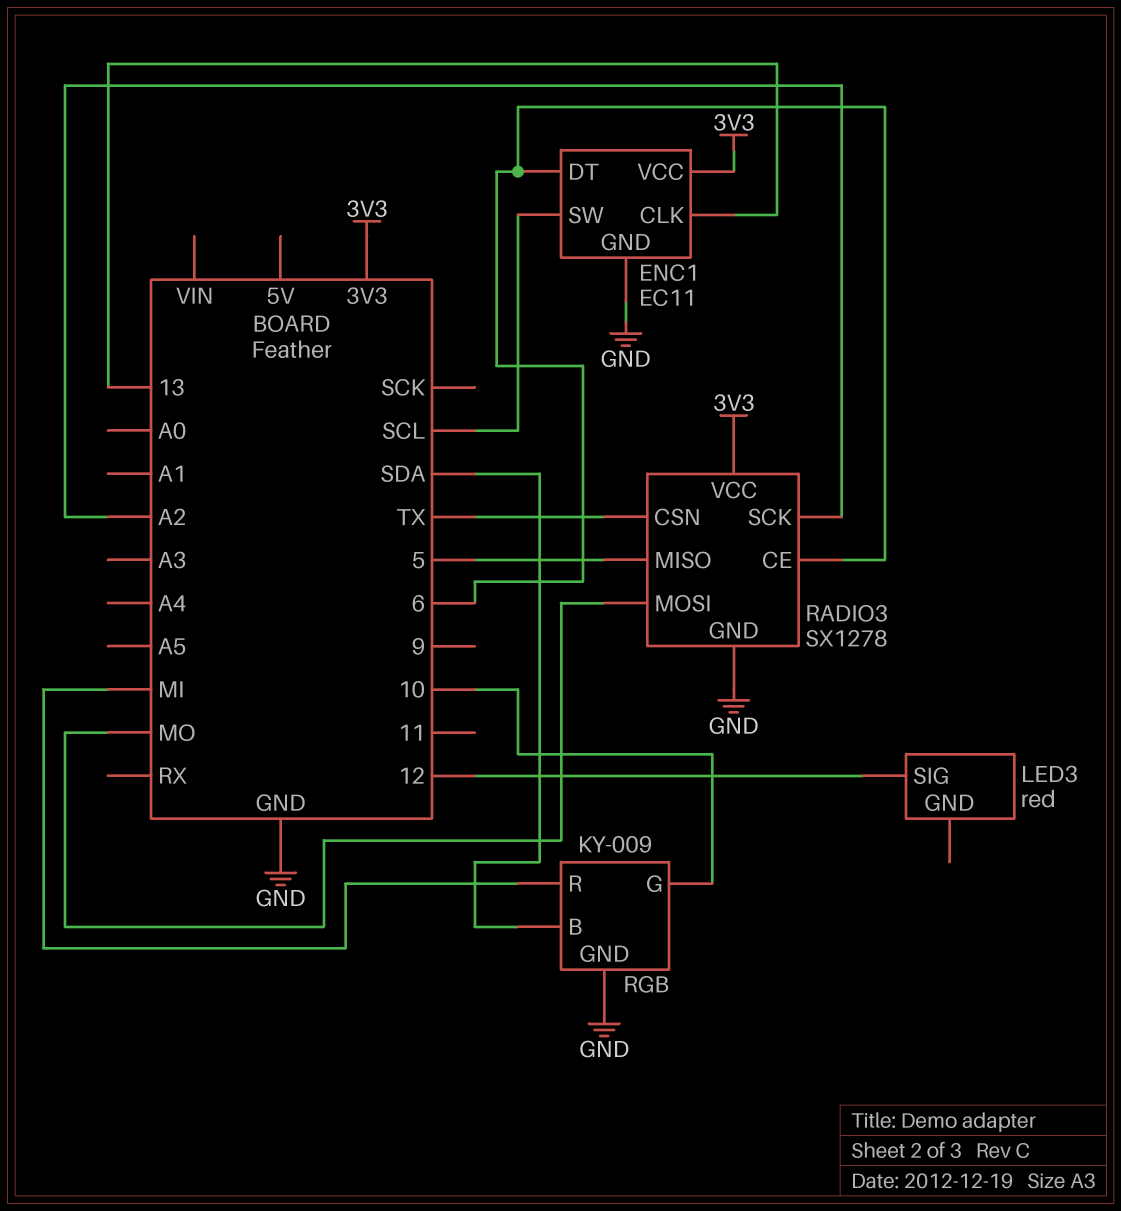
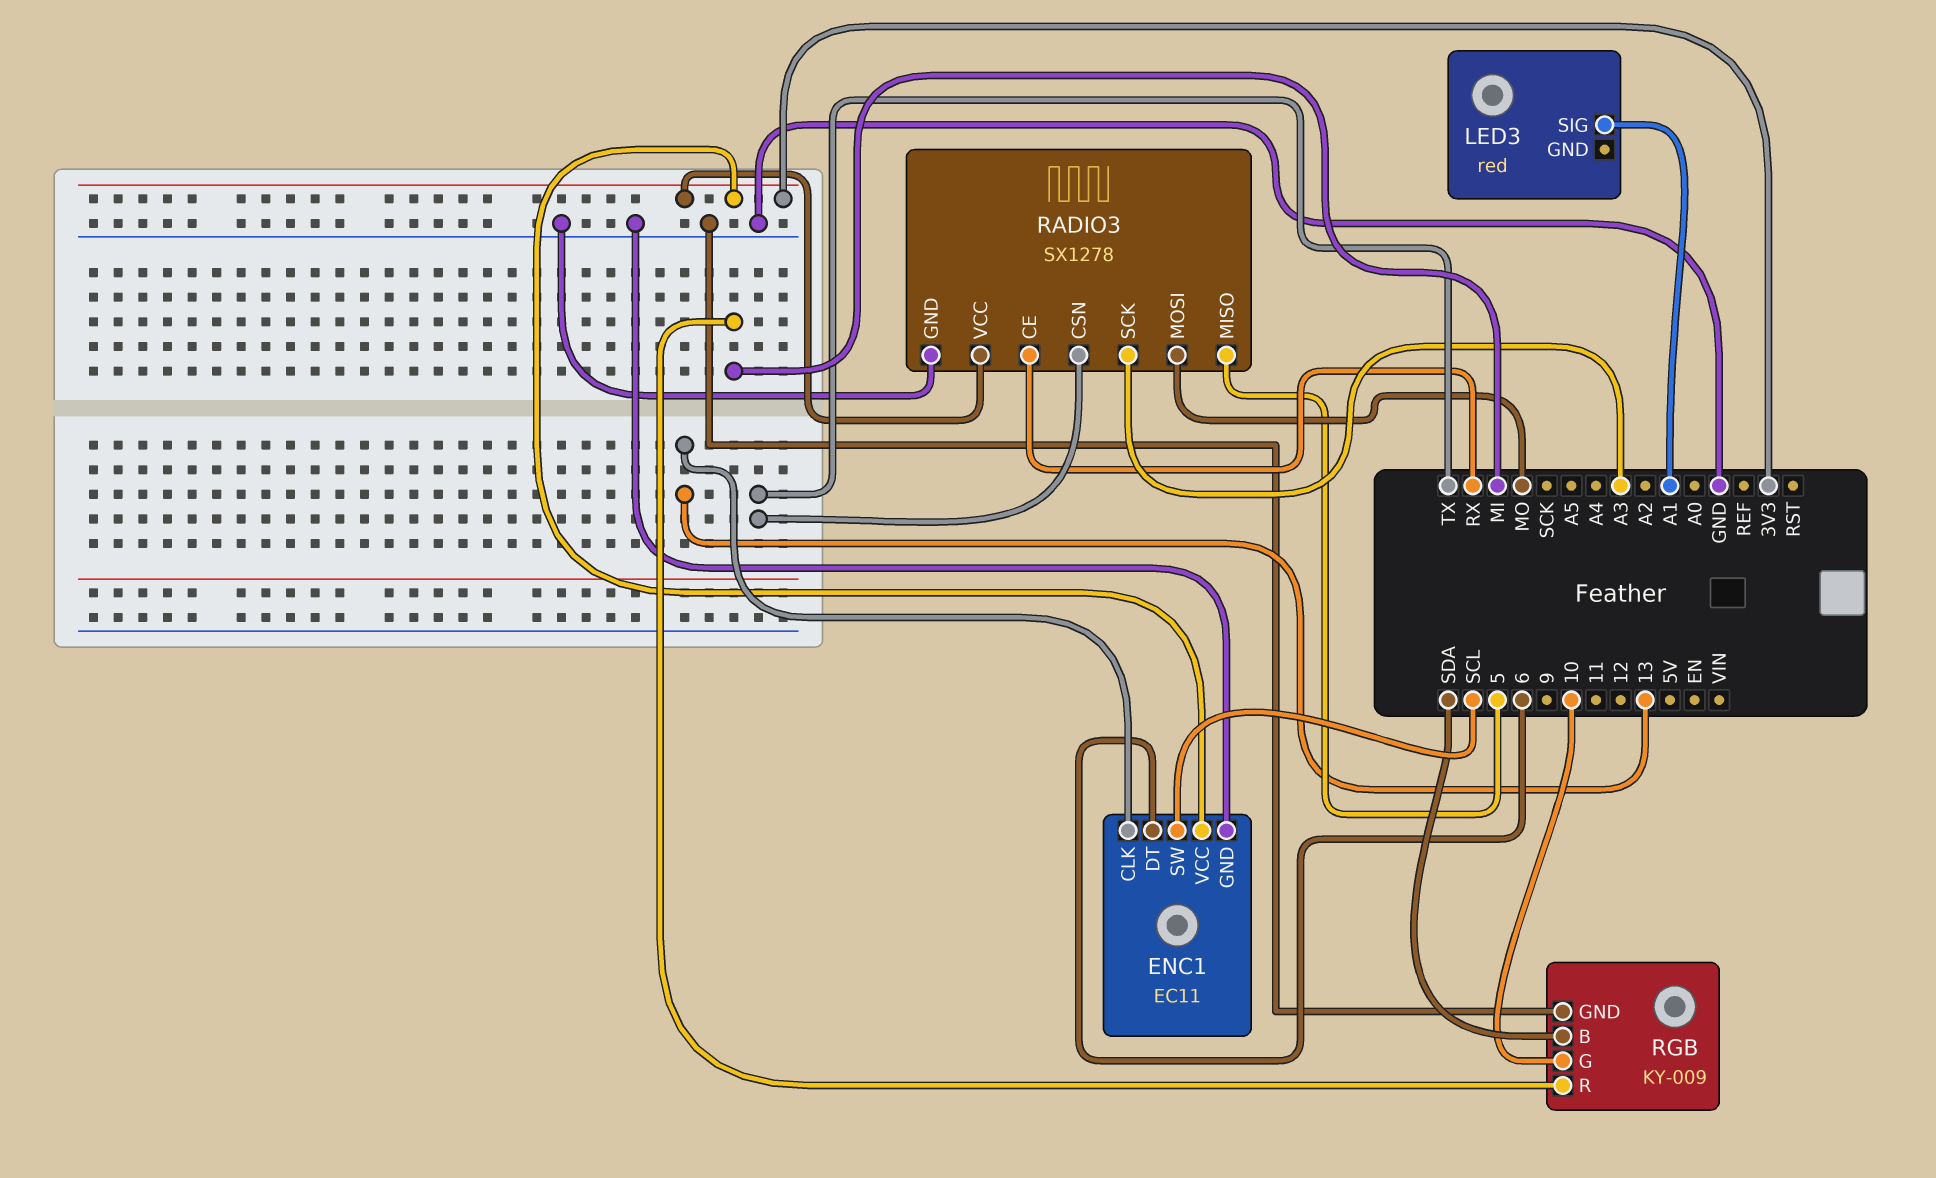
LED3 pin SIG: 12 -> A1
RADIO3 pin CE: 6 -> RX
RADIO3 pin SCK: A2 -> A3

